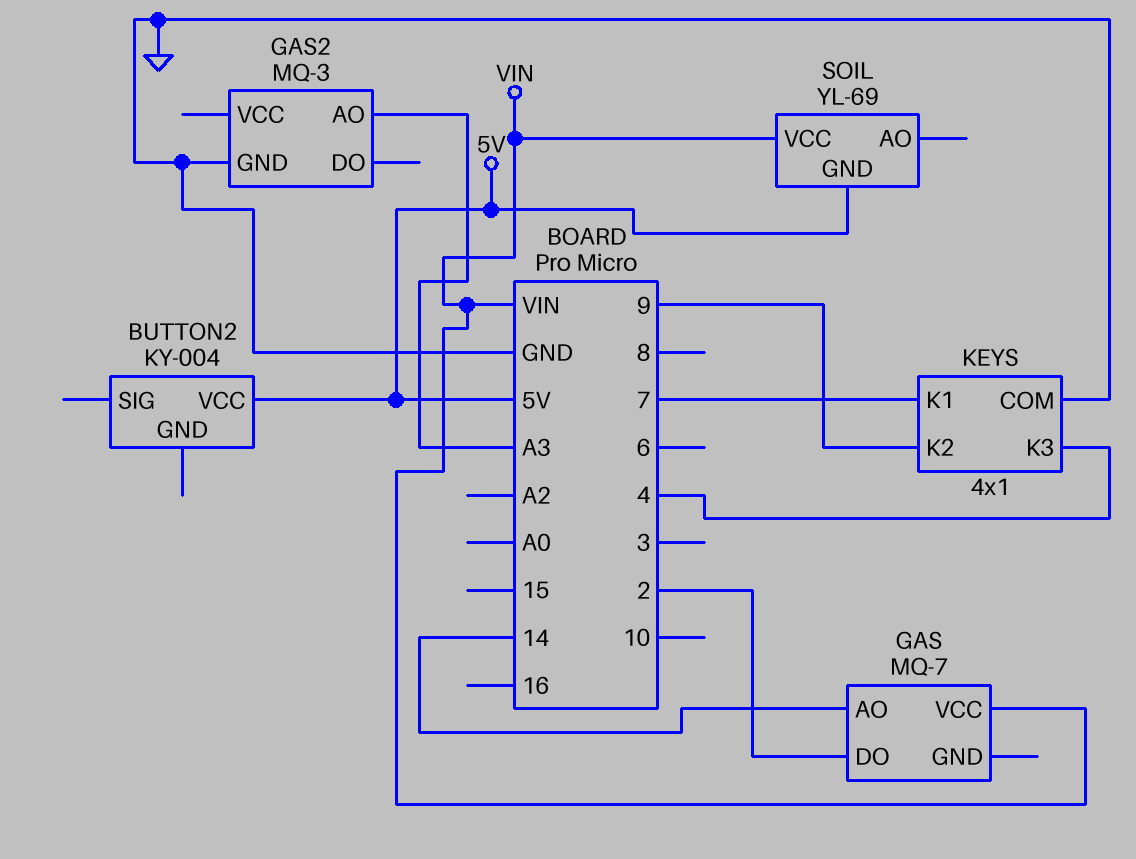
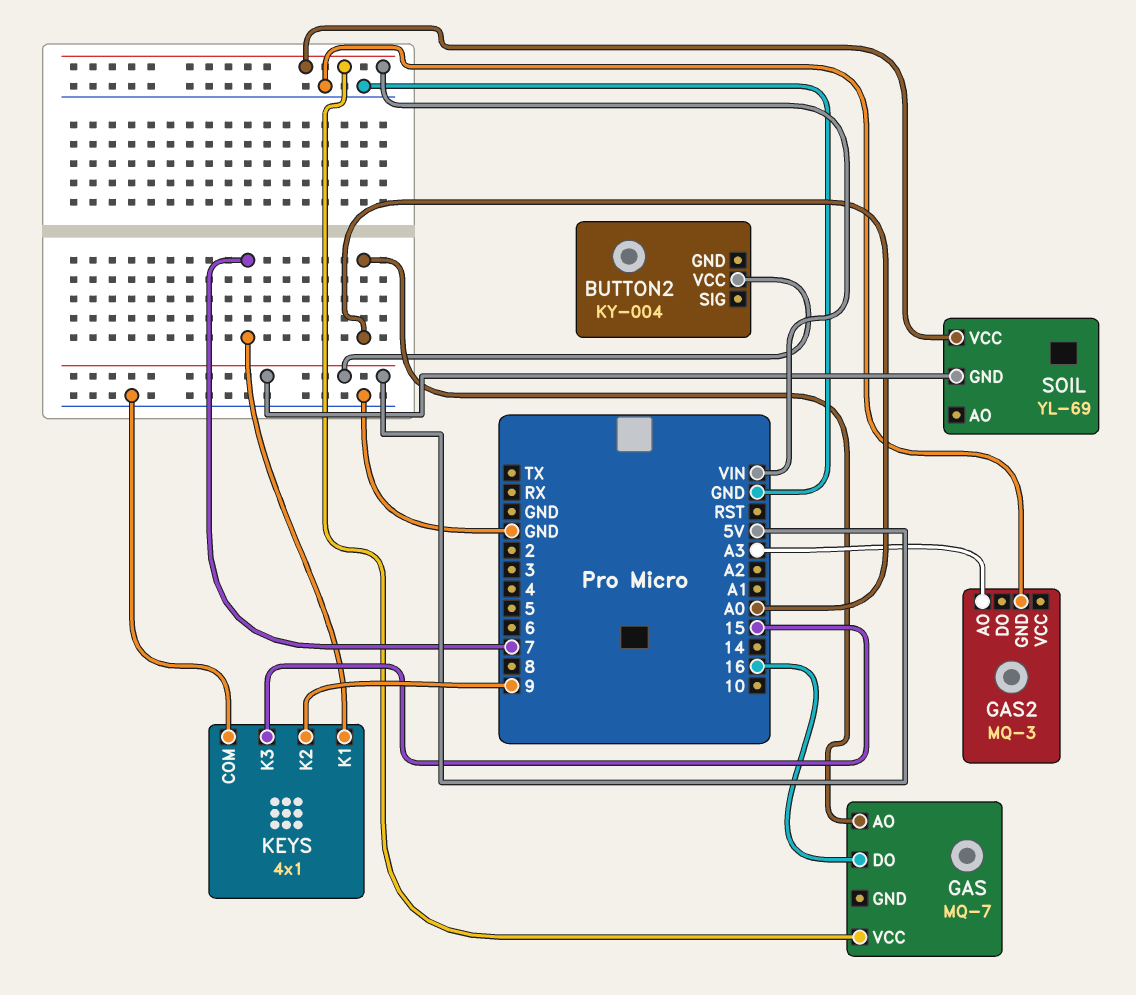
GAS pin AO: 14 -> A0
GAS pin DO: 2 -> 16
KEYS pin K3: 4 -> 15

